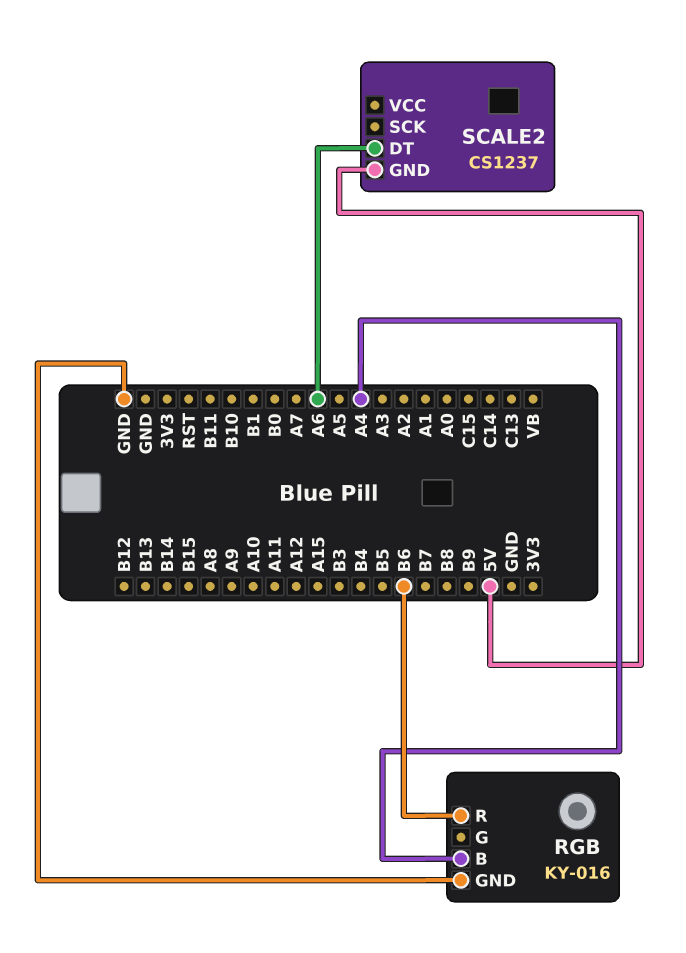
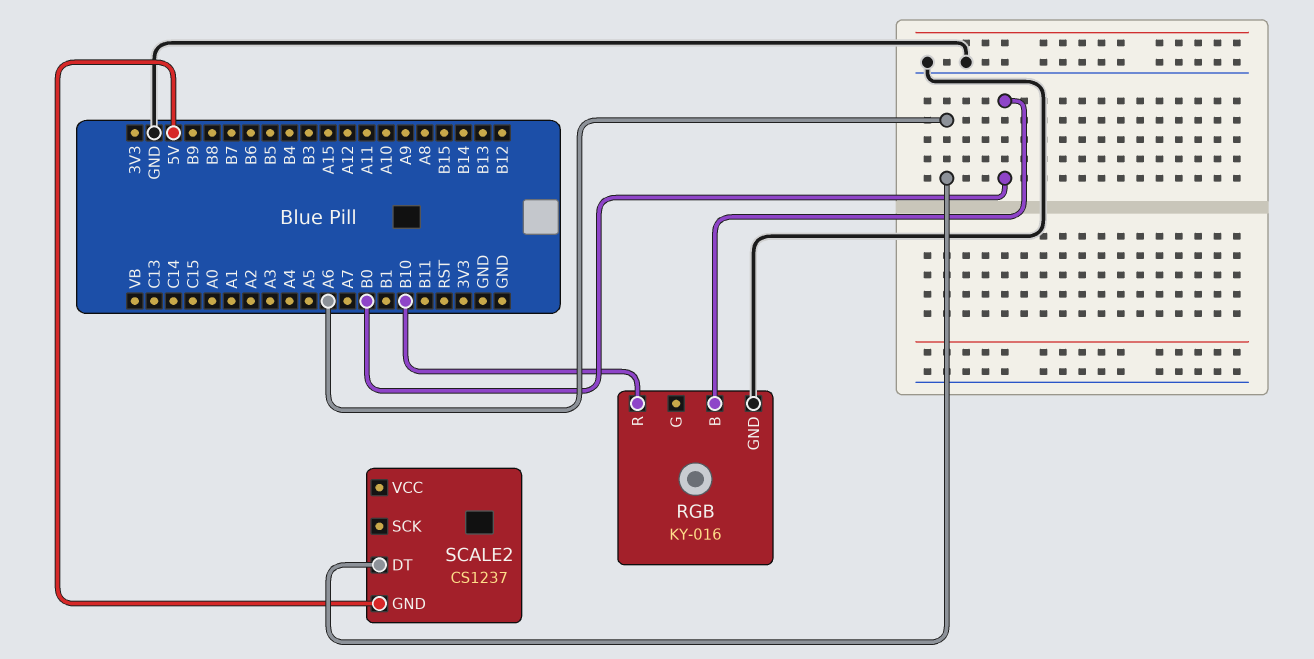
RGB pin B: A4 -> B0
RGB pin R: B6 -> B10

